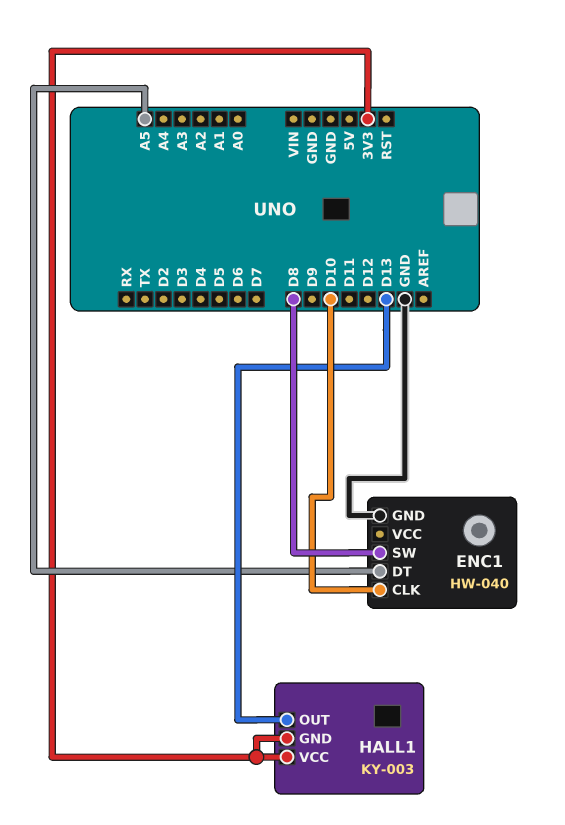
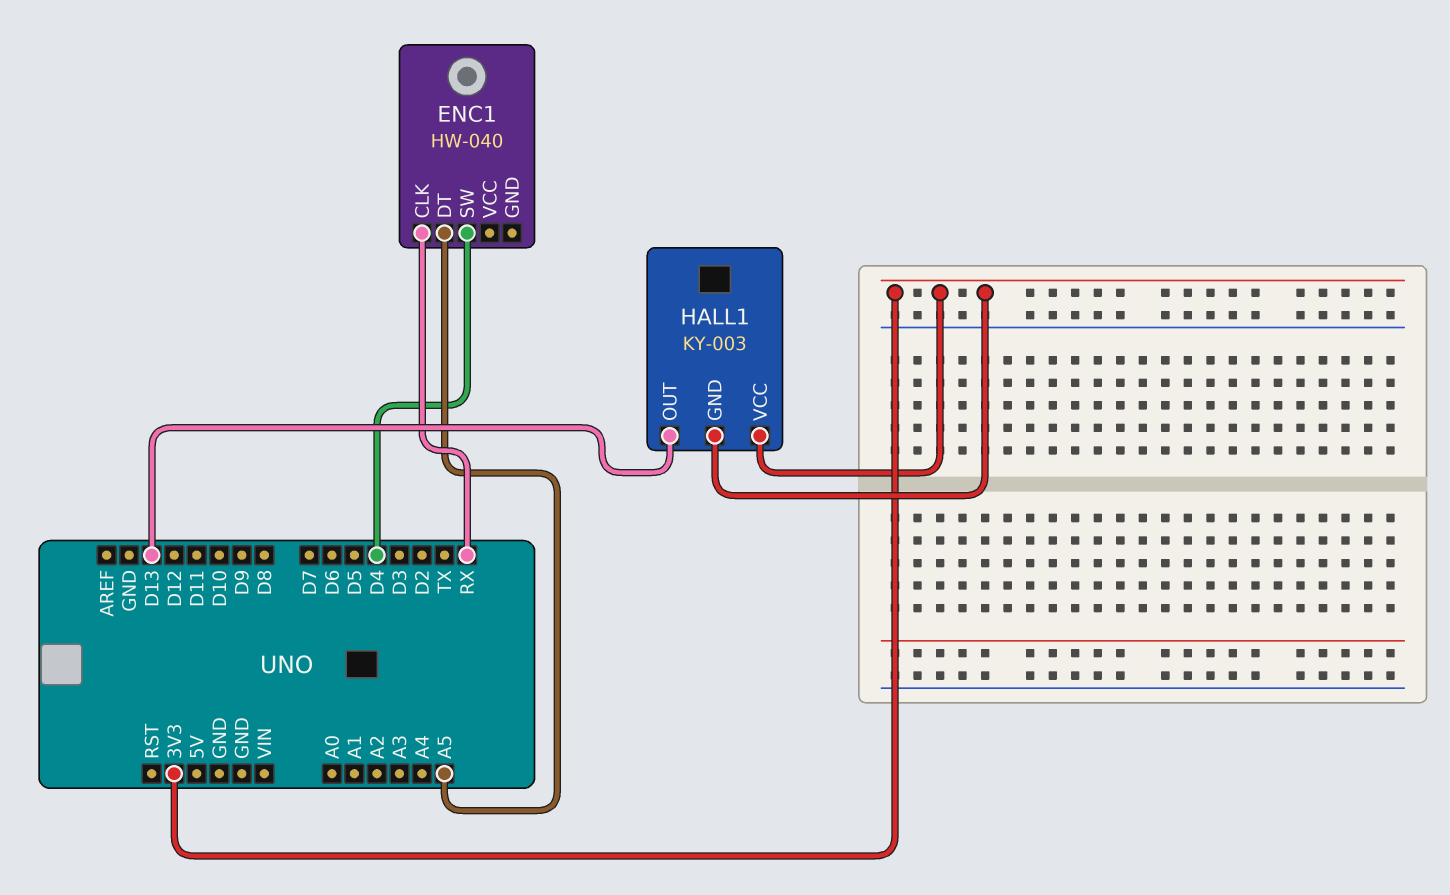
ENC1 pin CLK: D10 -> RX
ENC1 pin GND: GND -> none
ENC1 pin SW: D8 -> D4

